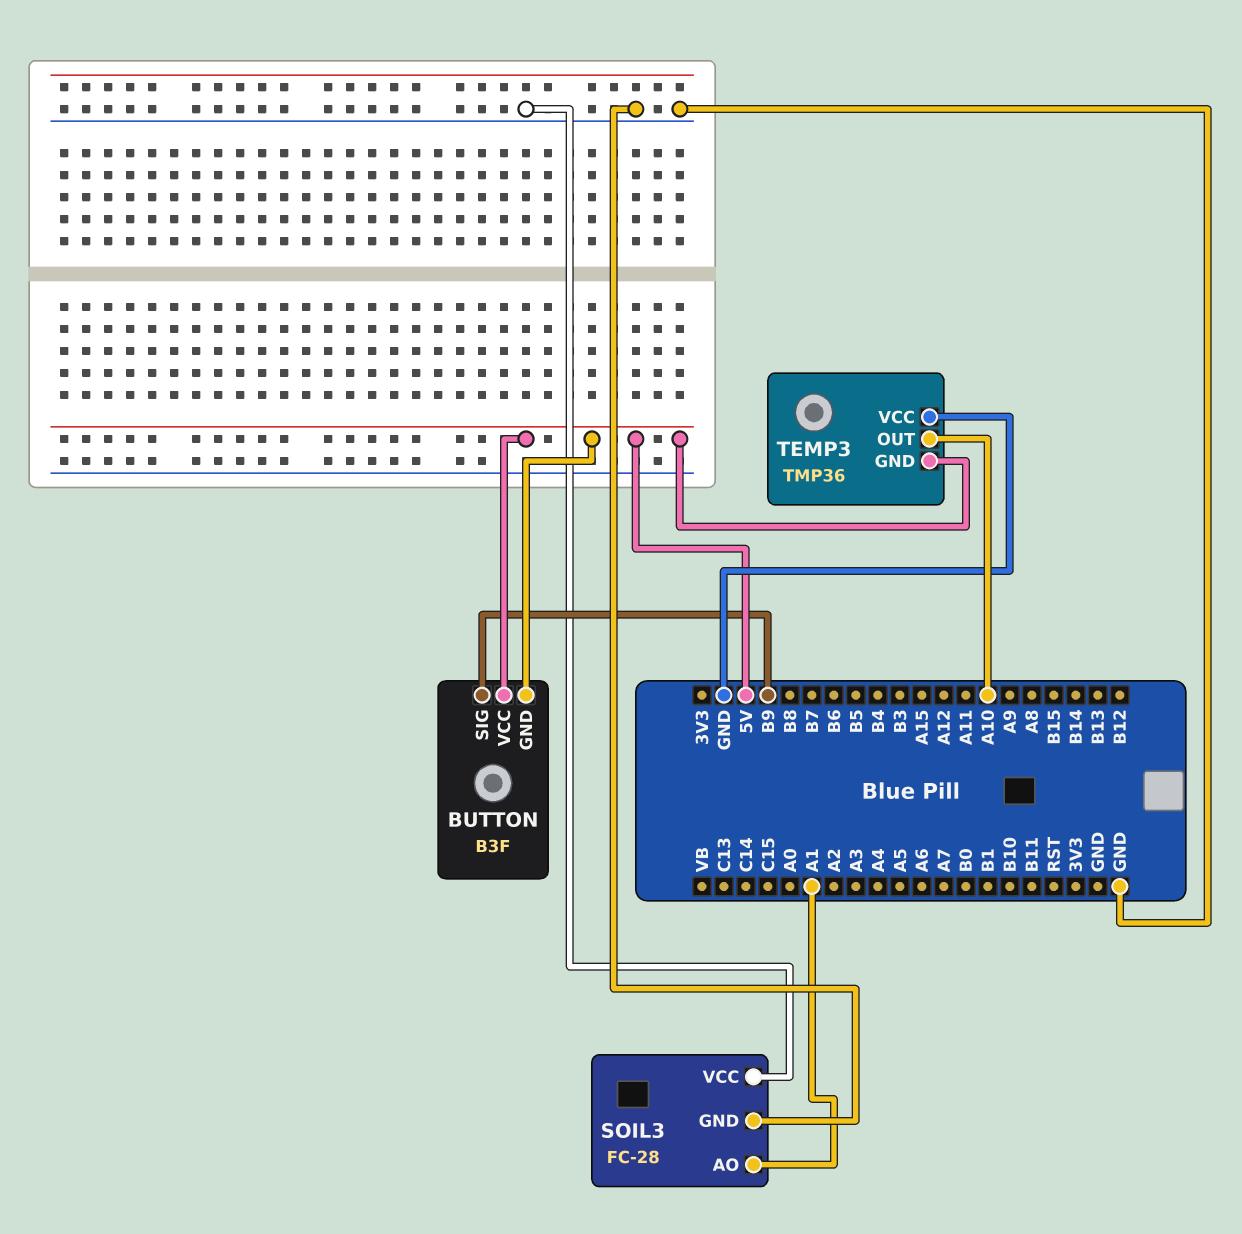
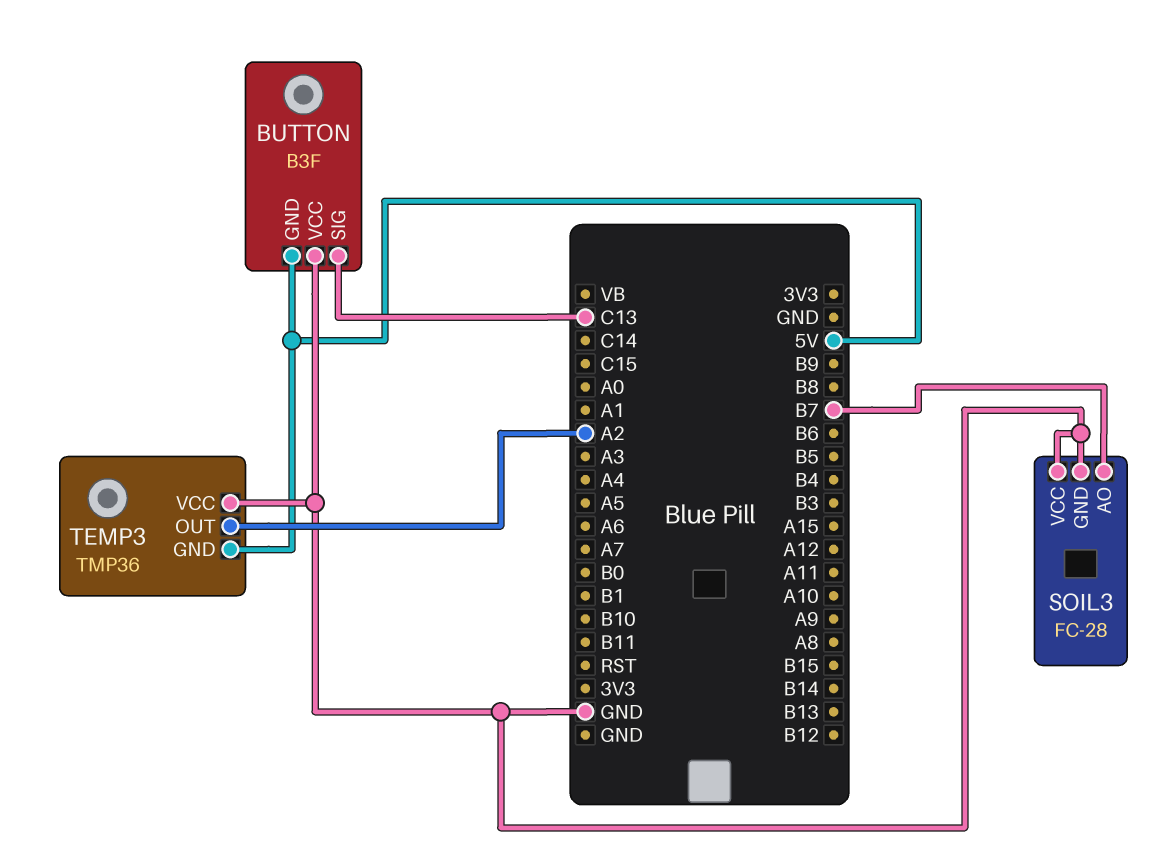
BUTTON pin SIG: B9 -> C13
BUTTON pin VCC: 5V -> GND
SOIL3 pin AO: A1 -> B7
TEMP3 pin OUT: A10 -> A2

